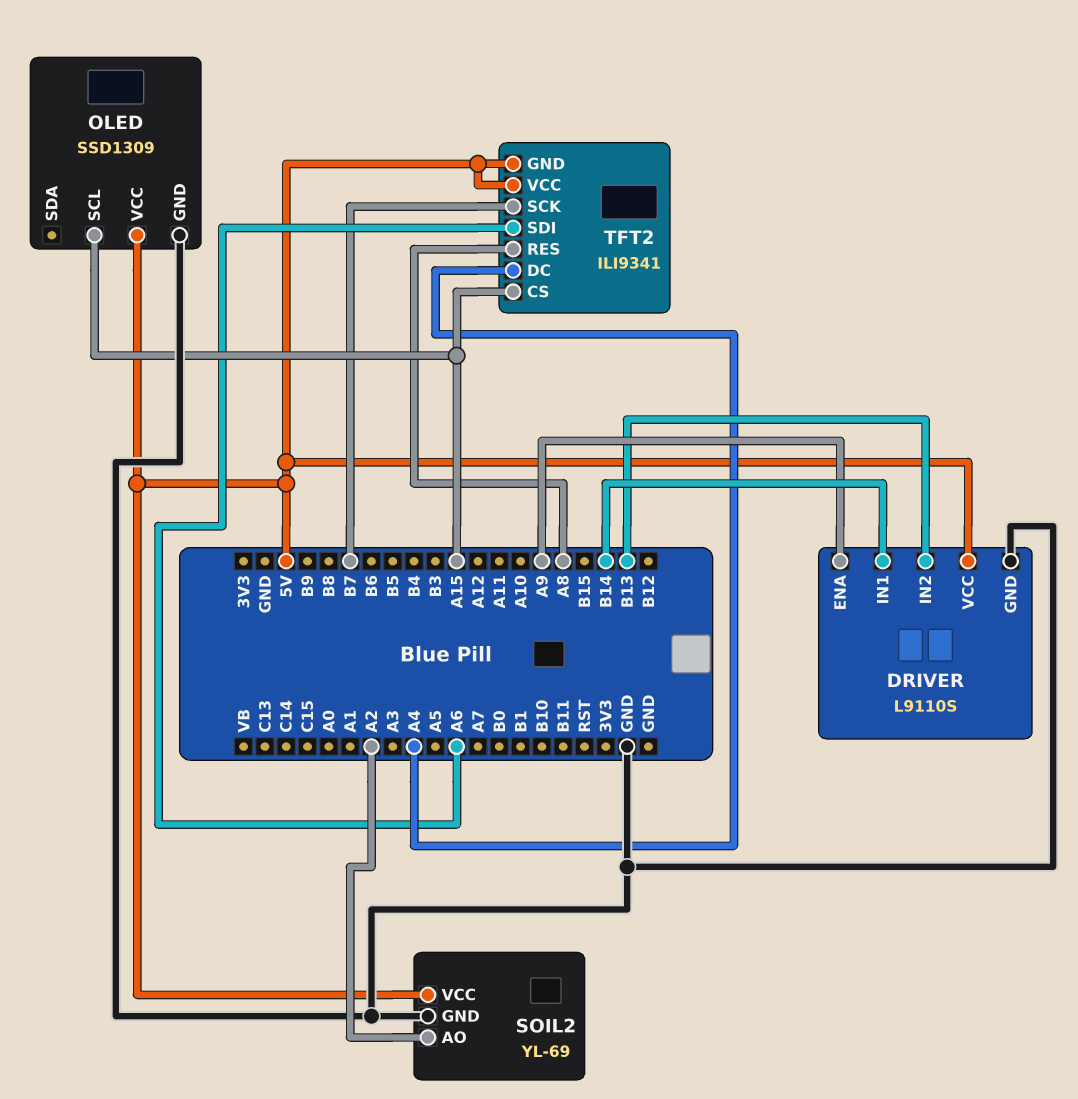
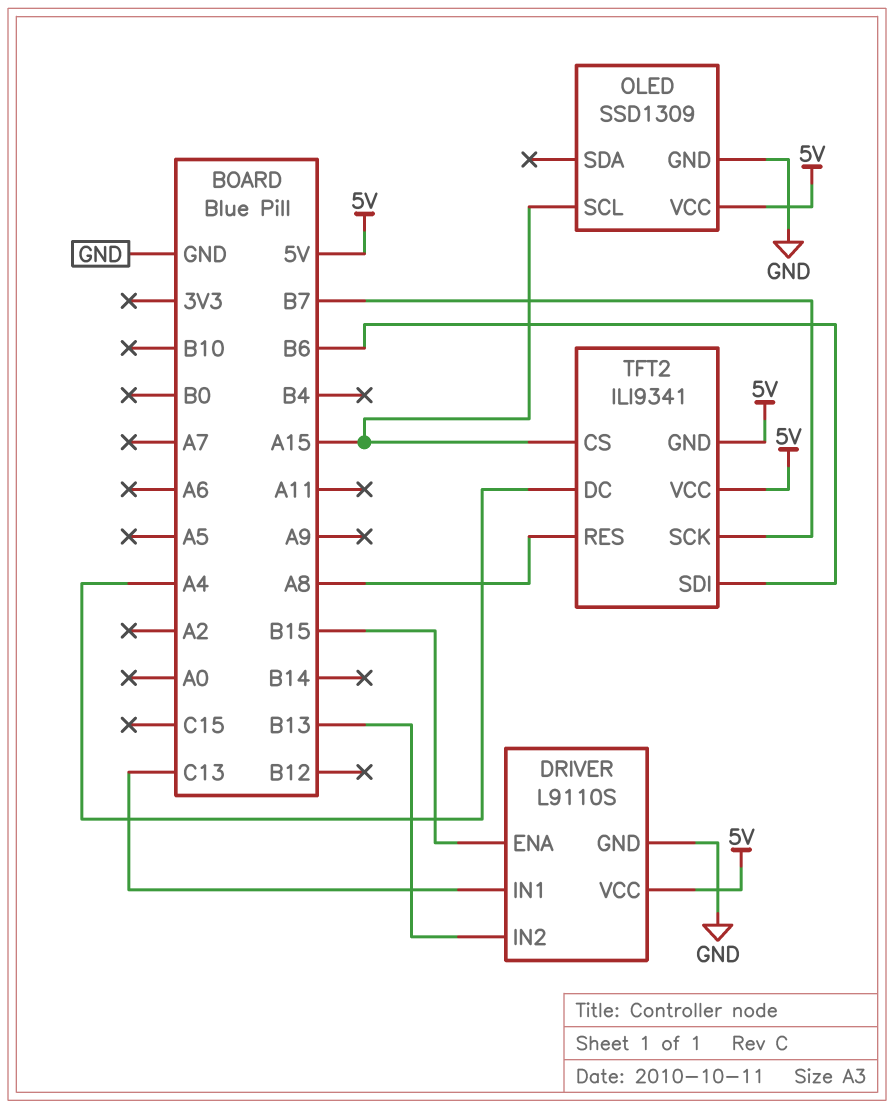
DRIVER pin ENA: A9 -> B15
DRIVER pin IN1: B14 -> C13
SOIL2: YL-69 -> none
SOIL2 pin AO: A2 -> none
SOIL2 pin GND: GND -> none
SOIL2 pin VCC: 5V -> none
TFT2 pin SDI: A6 -> B6

